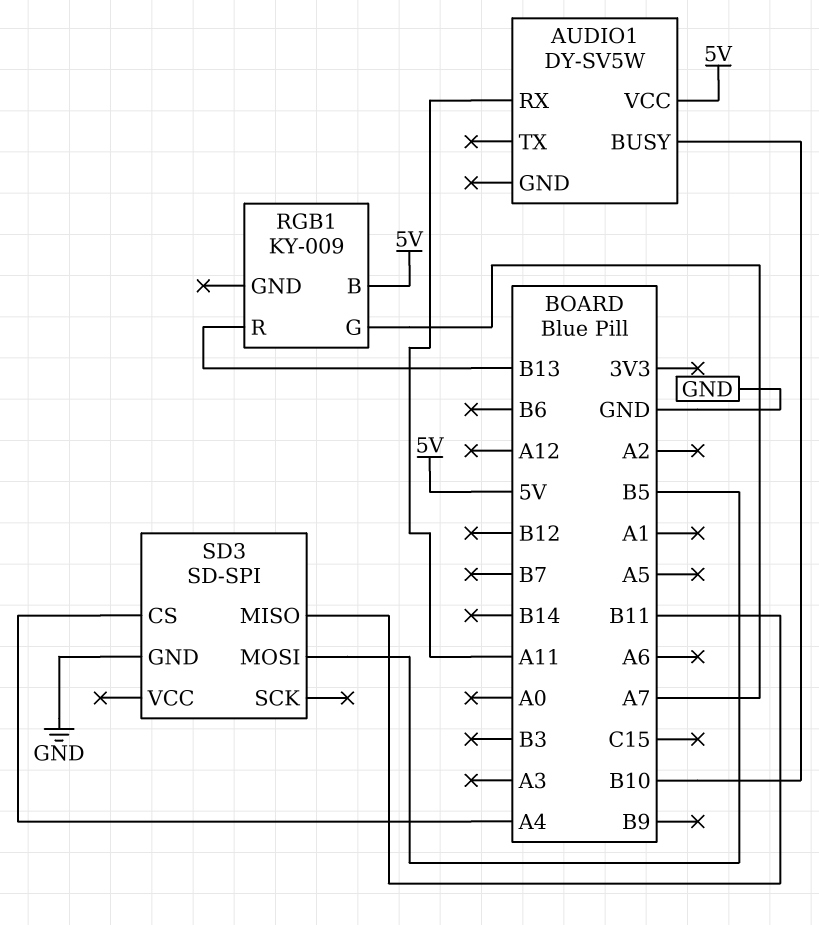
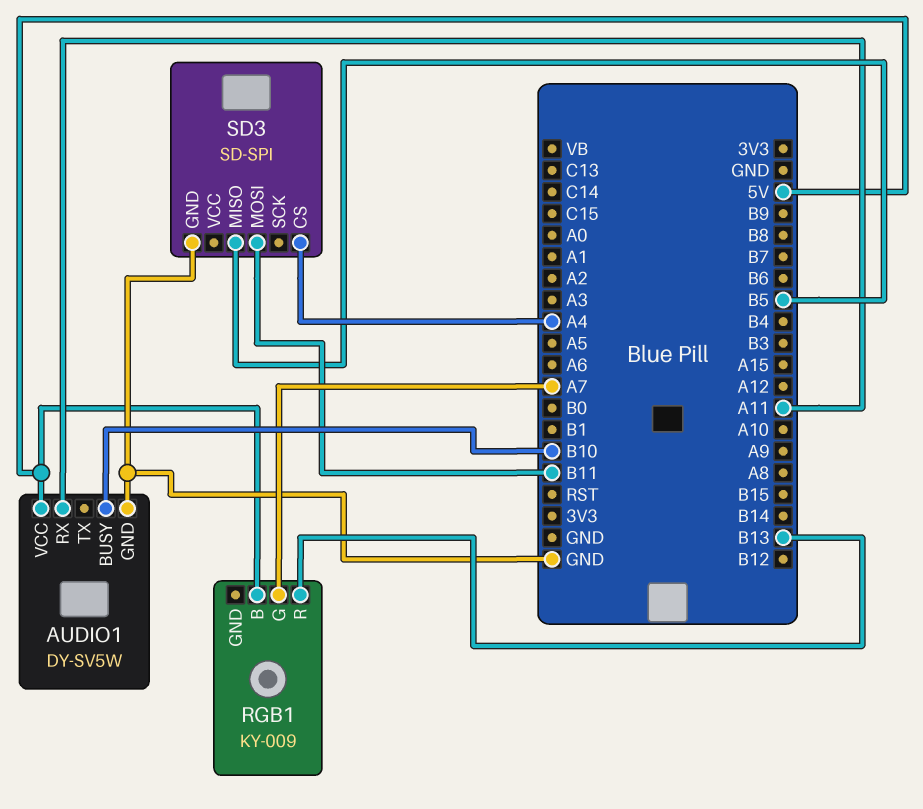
AUDIO1 pin GND: none -> GND
SD3 pin MISO: B11 -> B5
SD3 pin MOSI: B5 -> B11

